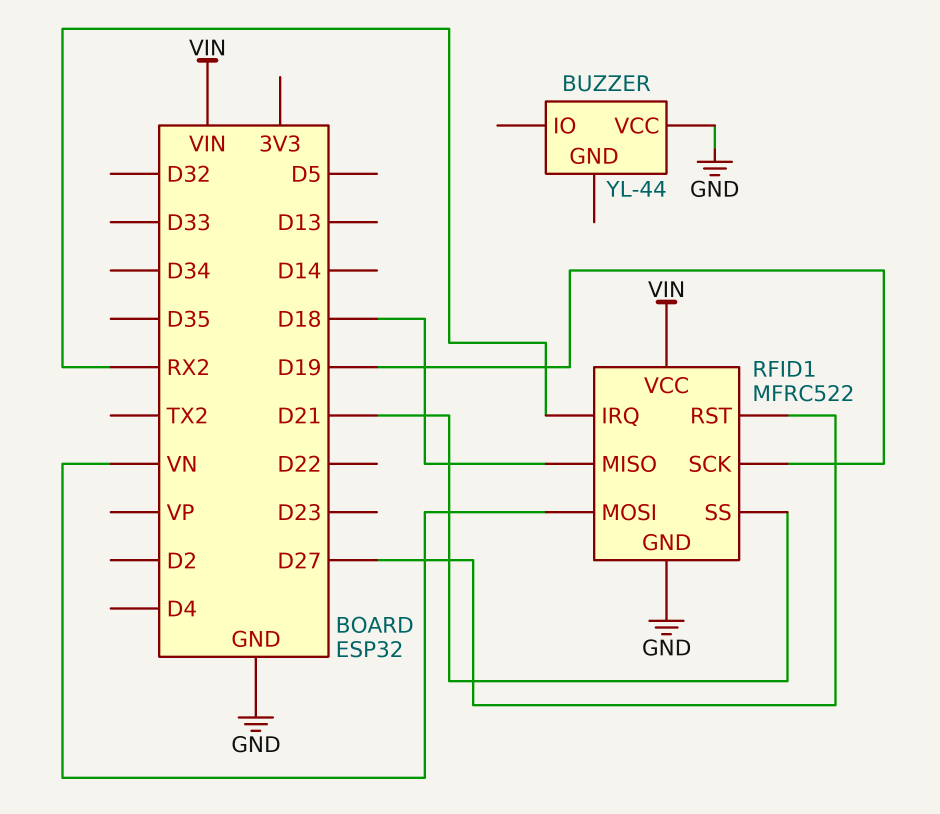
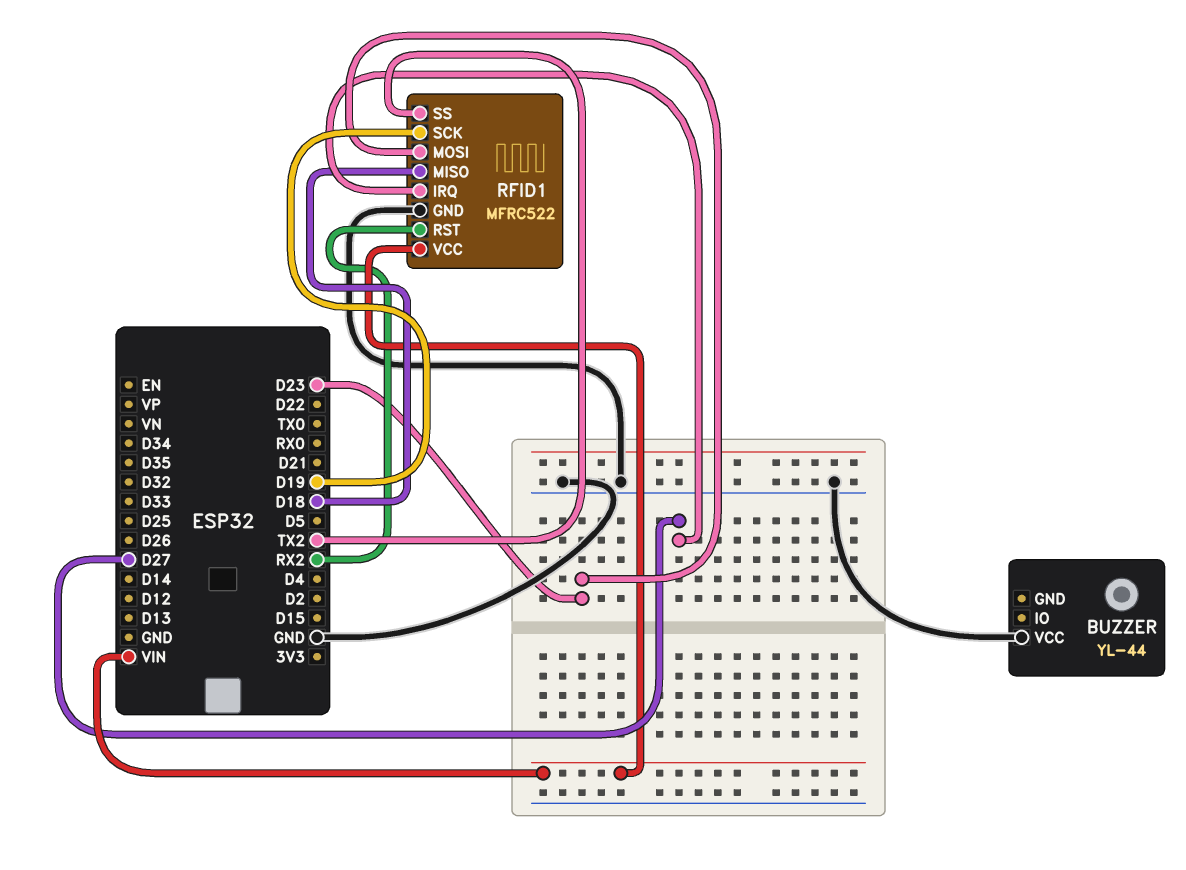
RFID1 pin IRQ: RX2 -> D27
RFID1 pin MOSI: VN -> D23
RFID1 pin RST: D27 -> RX2
RFID1 pin SS: D21 -> TX2

